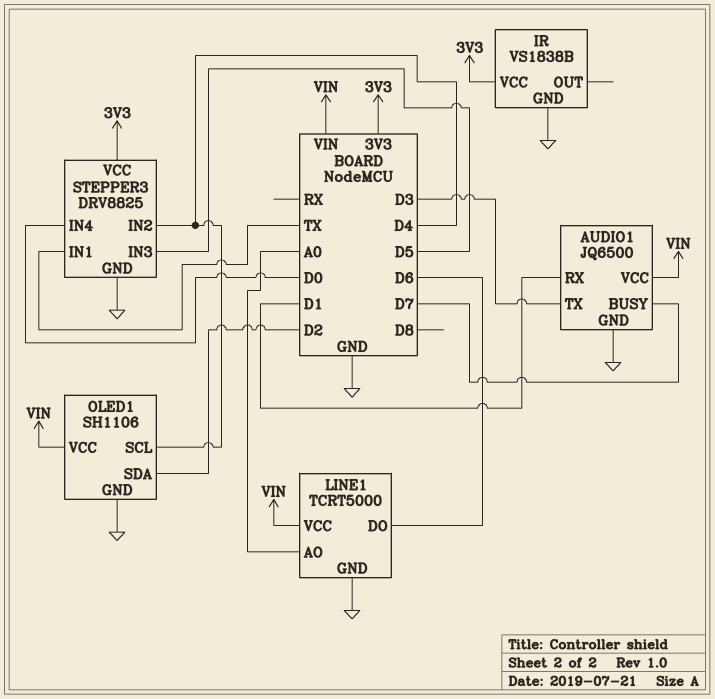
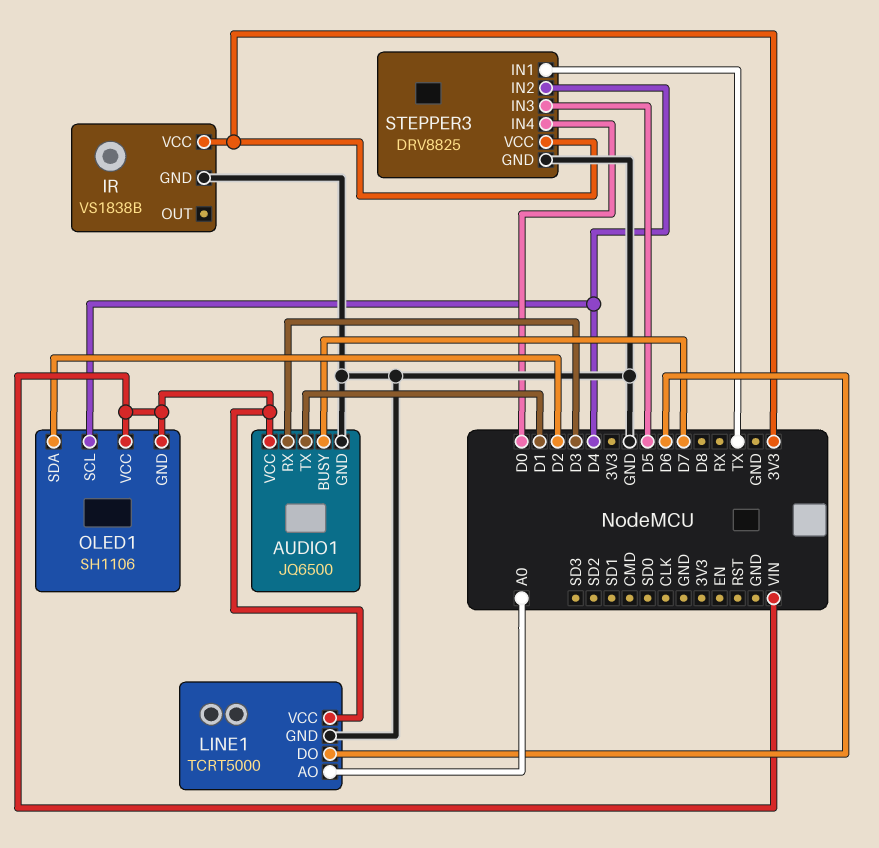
AUDIO1 pin RX: D1 -> D3
AUDIO1 pin TX: D3 -> D1
OLED1 pin GND: GND -> VIN

